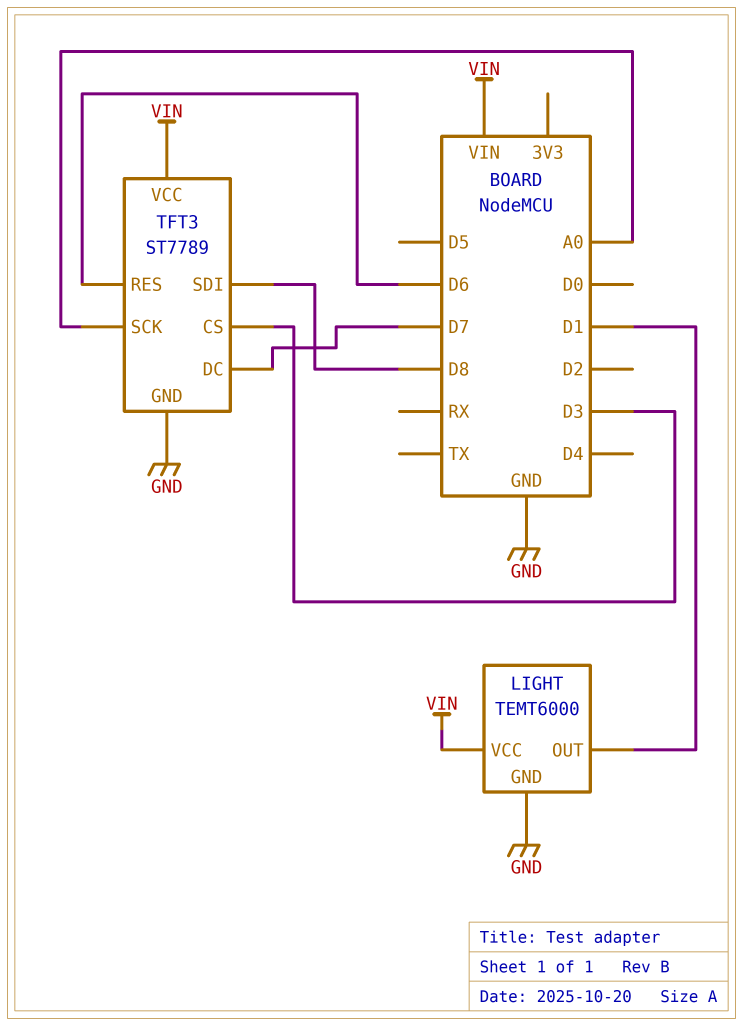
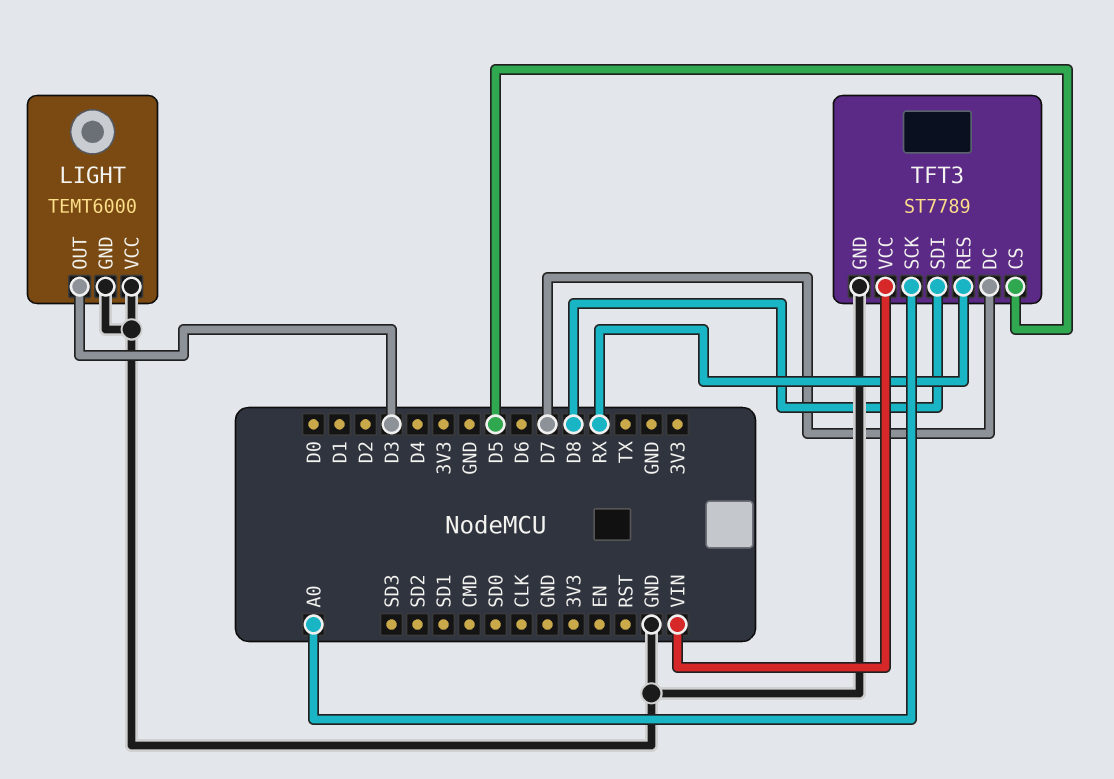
LIGHT pin OUT: D1 -> D3
LIGHT pin VCC: VIN -> GND
TFT3 pin CS: D3 -> D5
TFT3 pin RES: D6 -> RX

